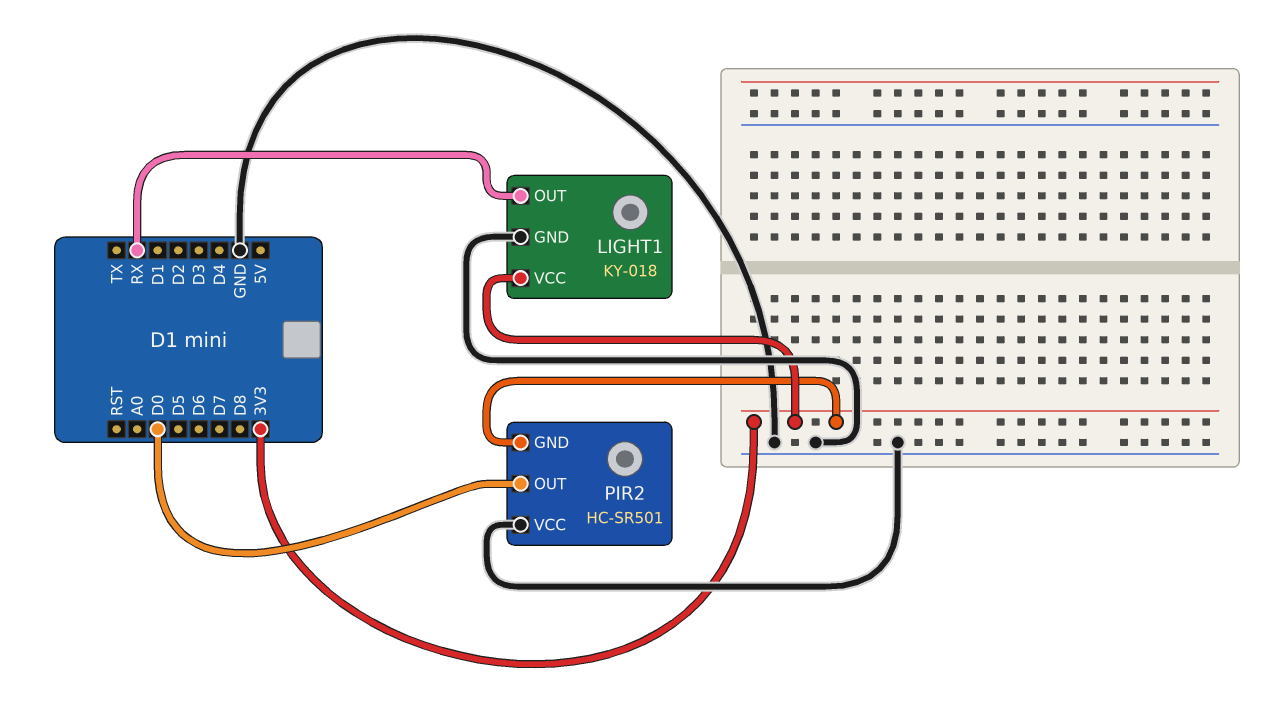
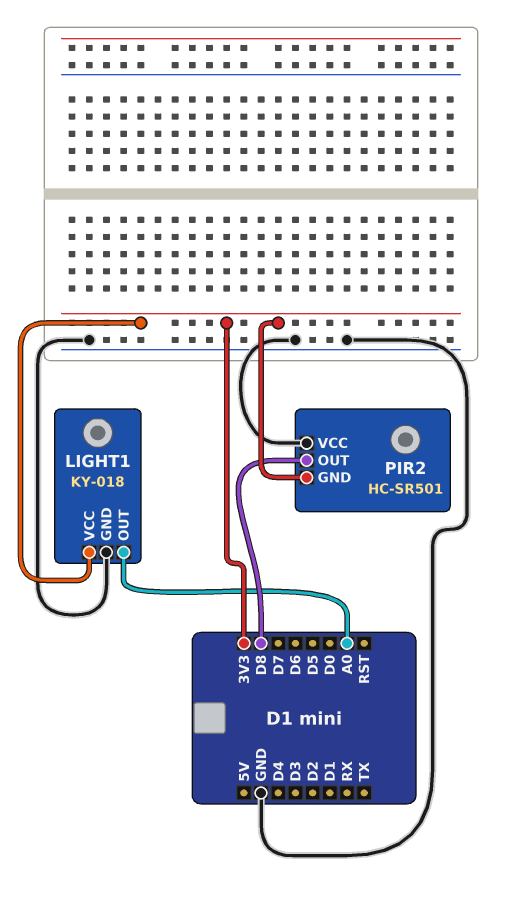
LIGHT1 pin OUT: RX -> A0
PIR2 pin OUT: D0 -> D8

